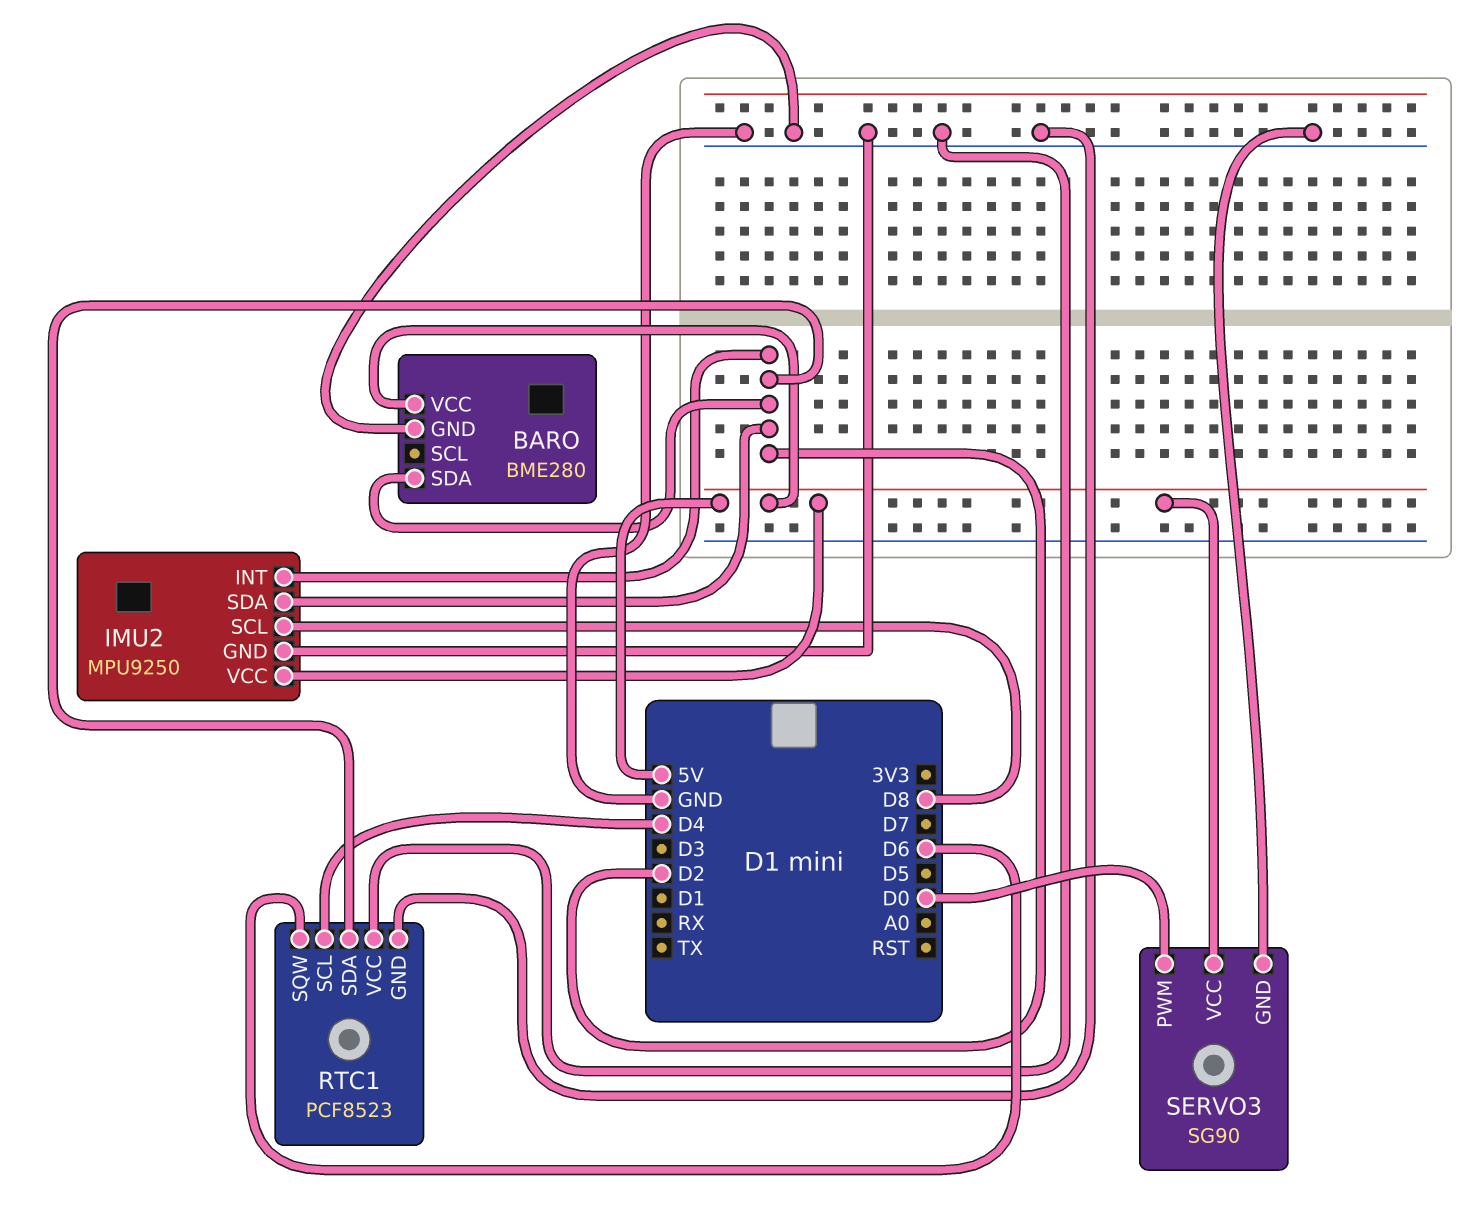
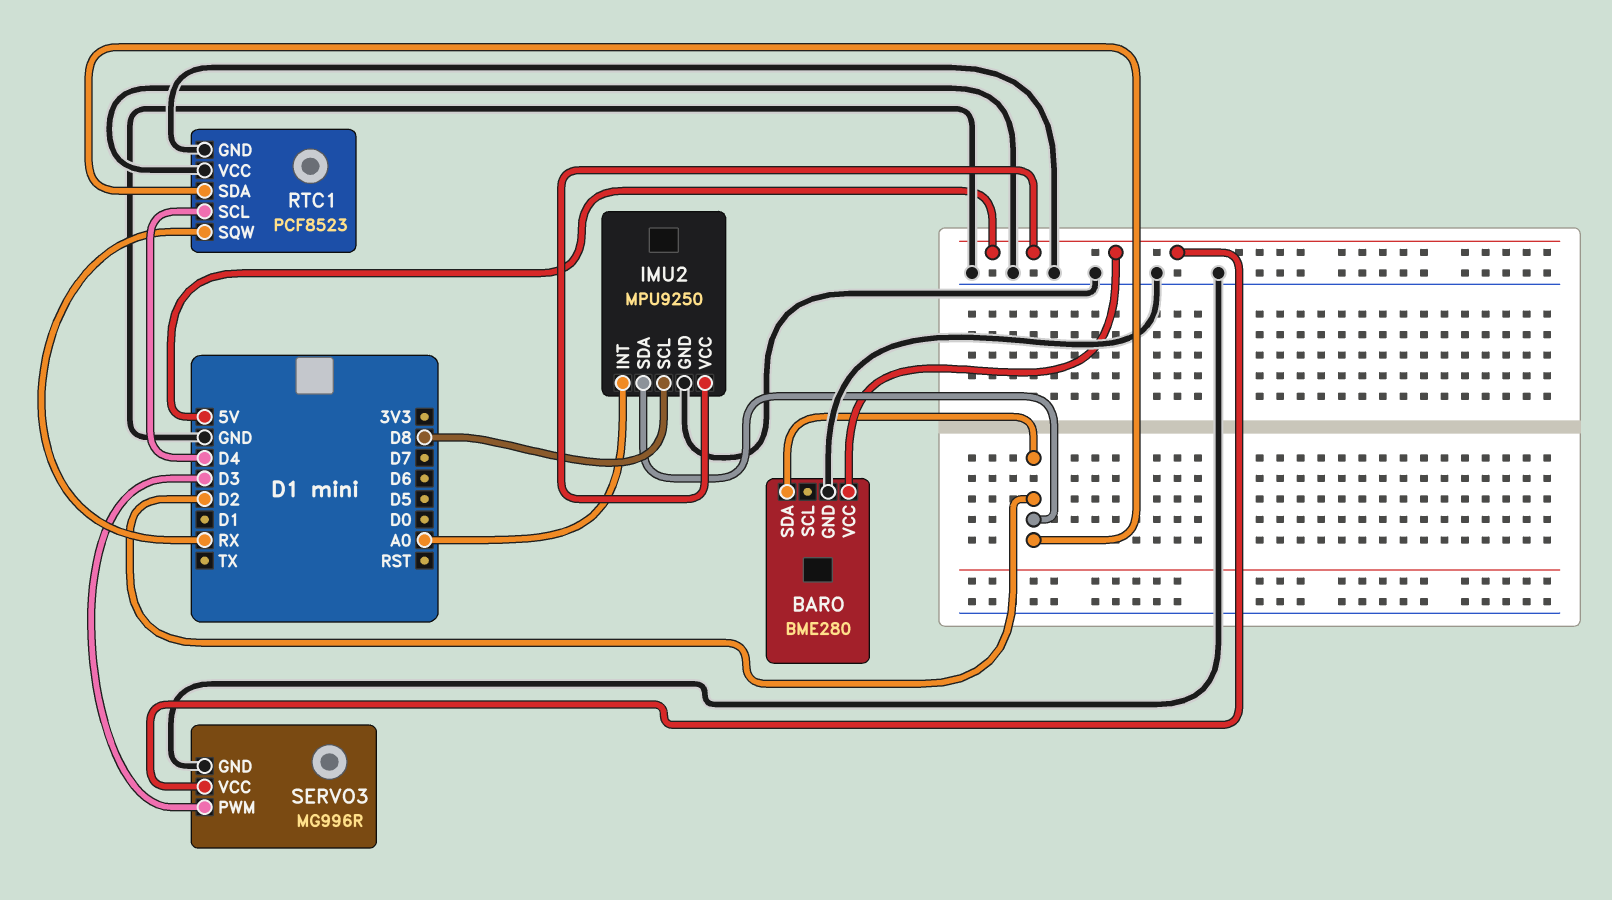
IMU2 pin INT: D2 -> A0
RTC1 pin SQW: D6 -> RX
SERVO3: SG90 -> MG996R
SERVO3 pin PWM: D0 -> D3

